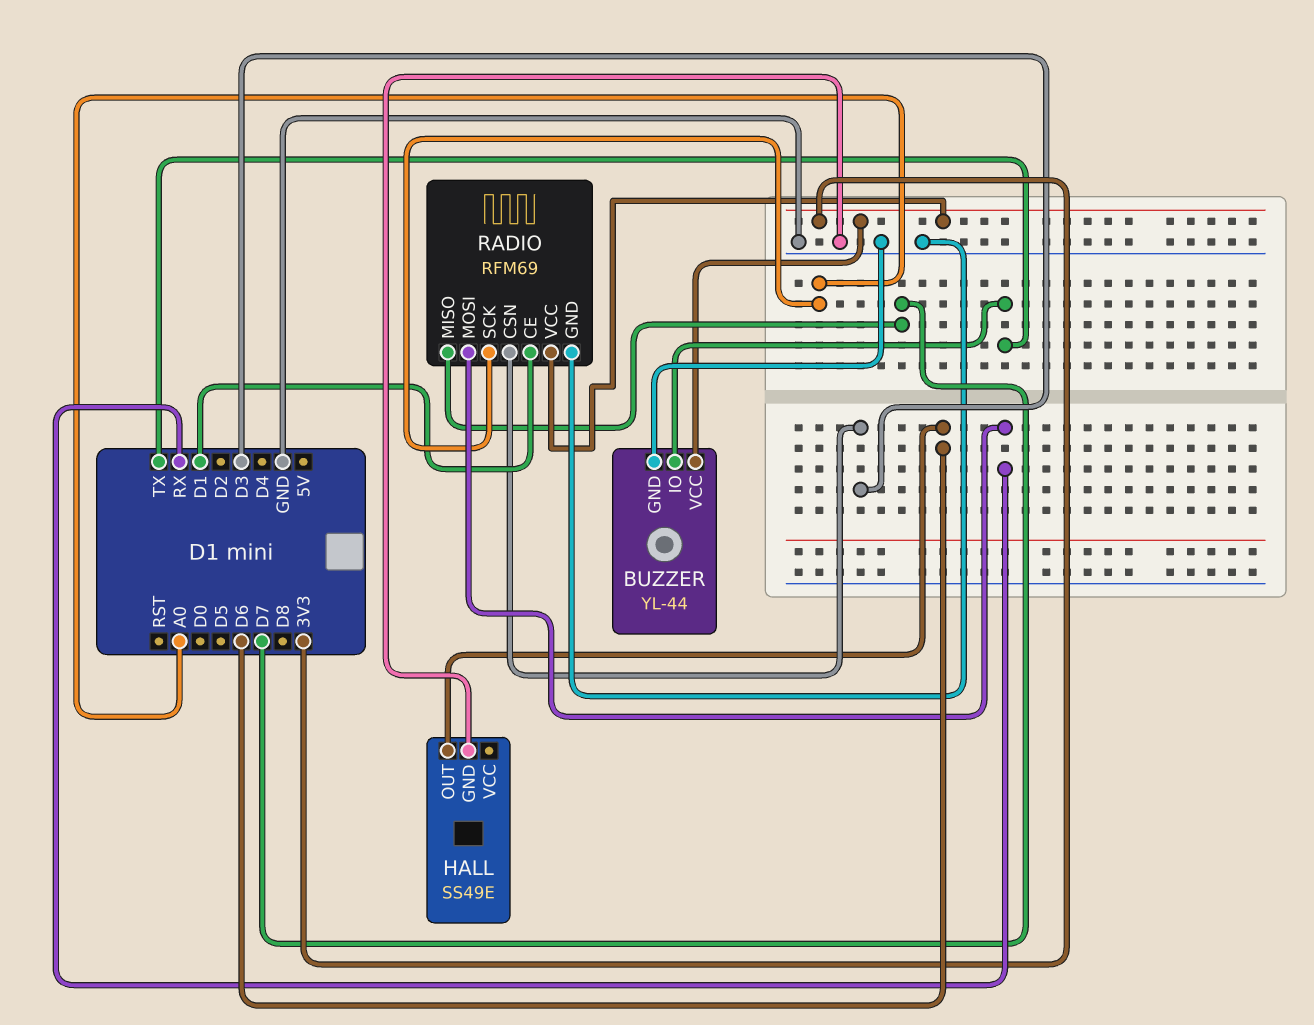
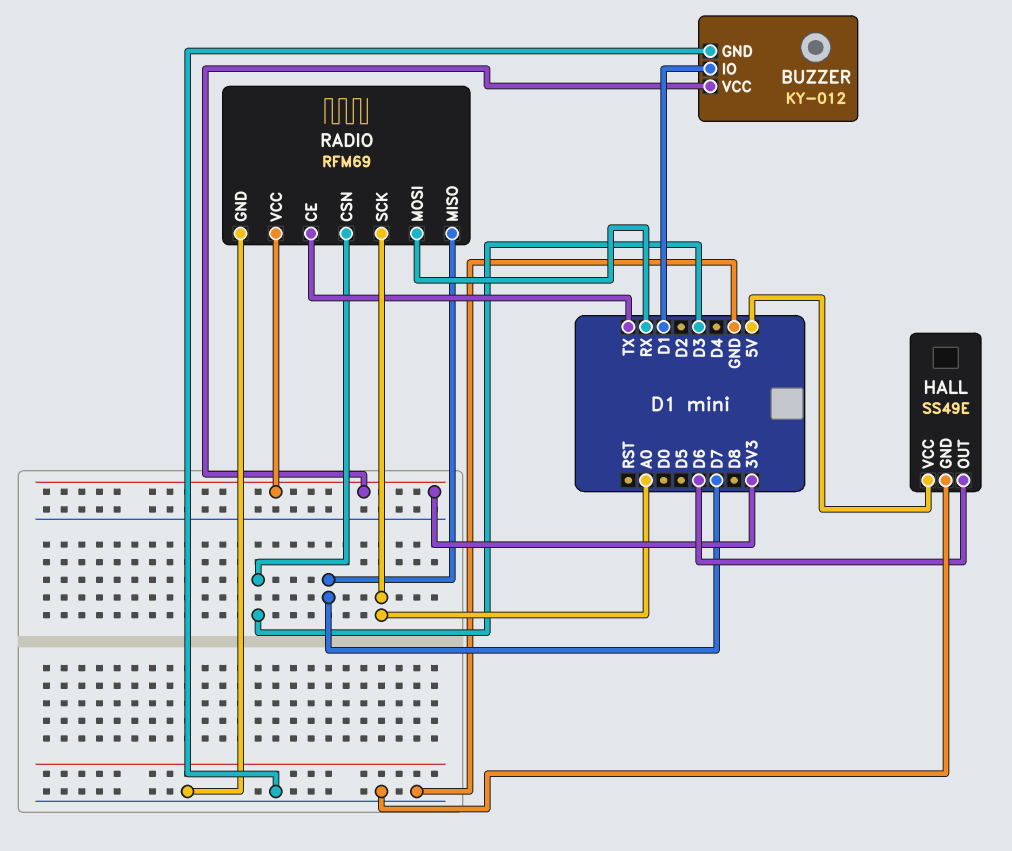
BUZZER: YL-44 -> KY-012
BUZZER pin IO: TX -> D1
HALL pin VCC: none -> 5V
RADIO pin CE: D1 -> TX

